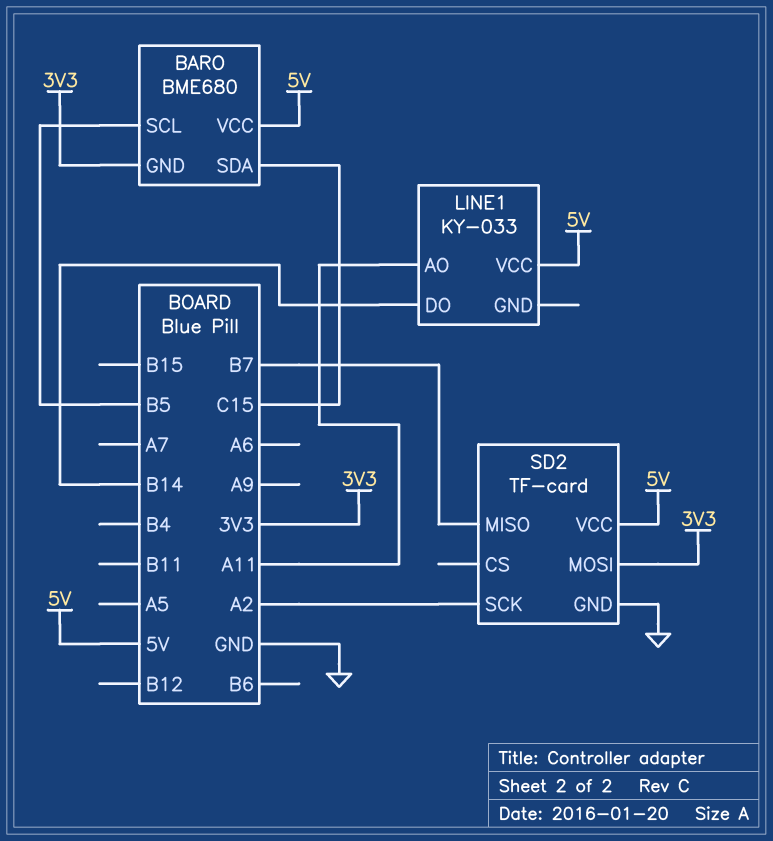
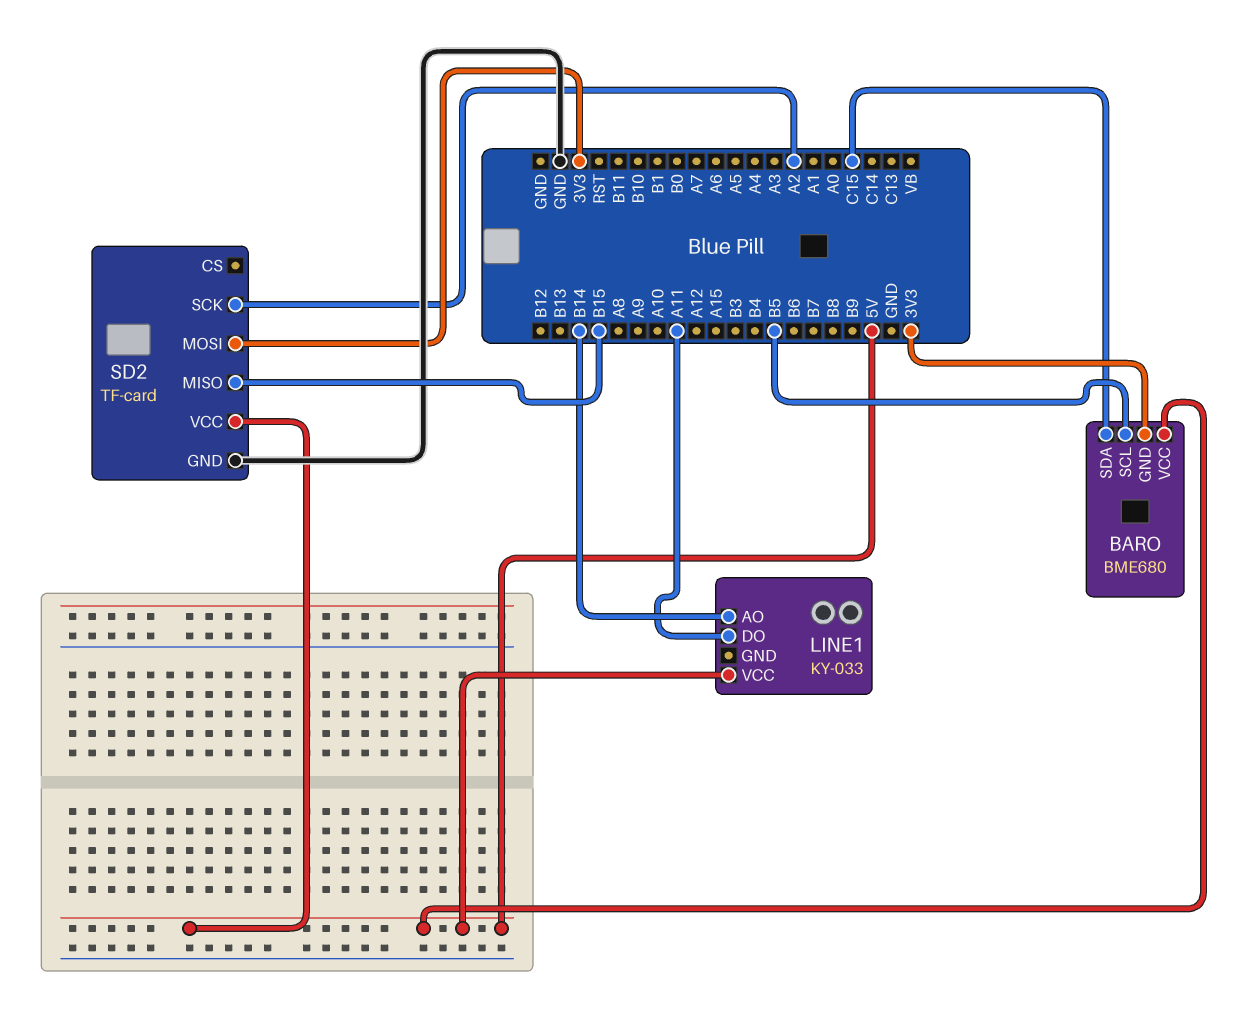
LINE1 pin AO: A11 -> B14
LINE1 pin DO: B14 -> A11
SD2 pin MISO: B7 -> B15

